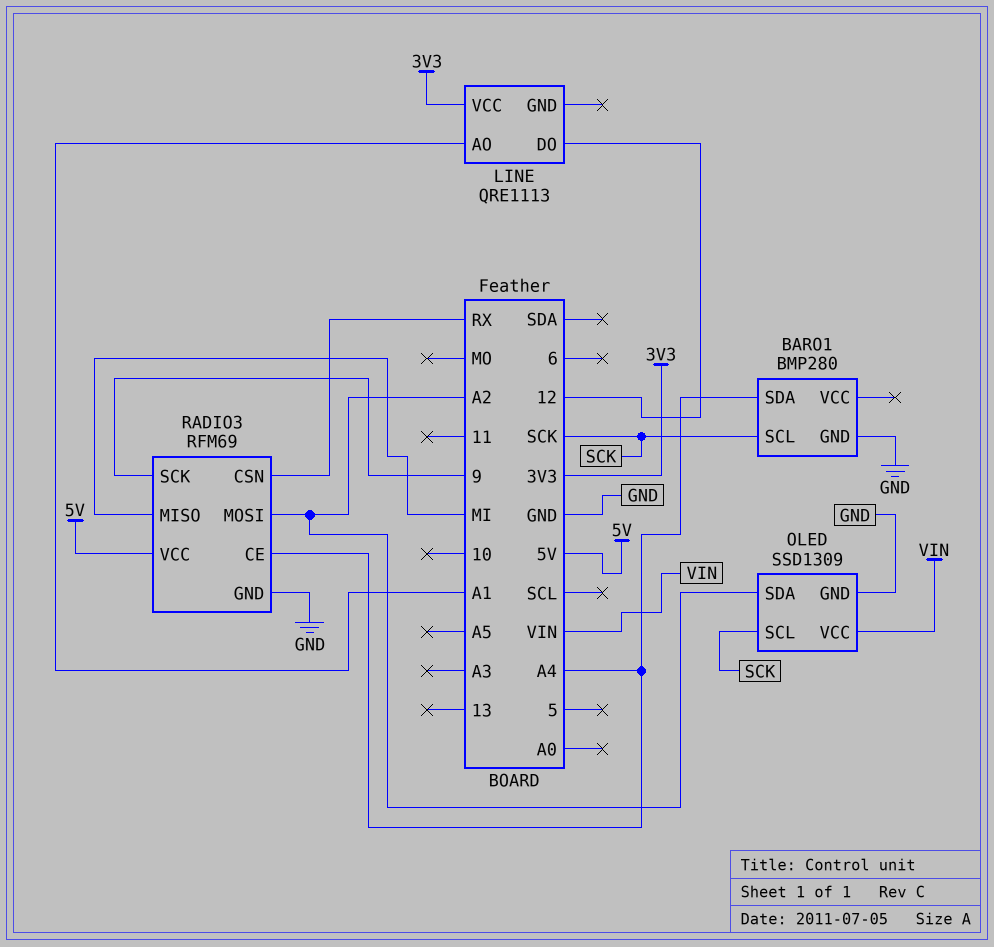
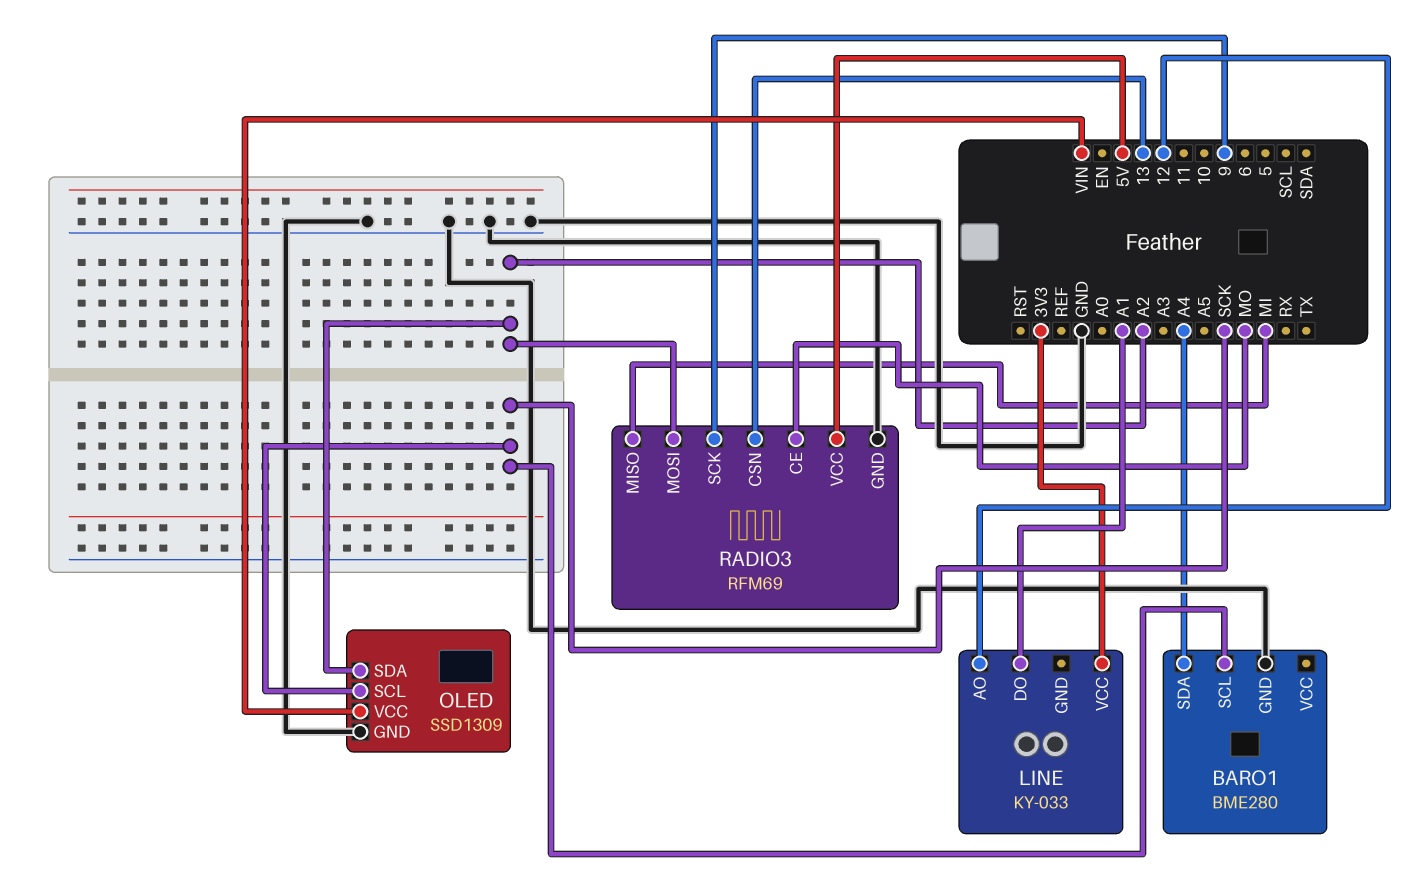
BARO1: BMP280 -> BME280
LINE: QRE1113 -> KY-033
LINE pin AO: A1 -> 12
LINE pin DO: 12 -> A1
RADIO3 pin CE: A4 -> MO
RADIO3 pin CSN: RX -> 13

